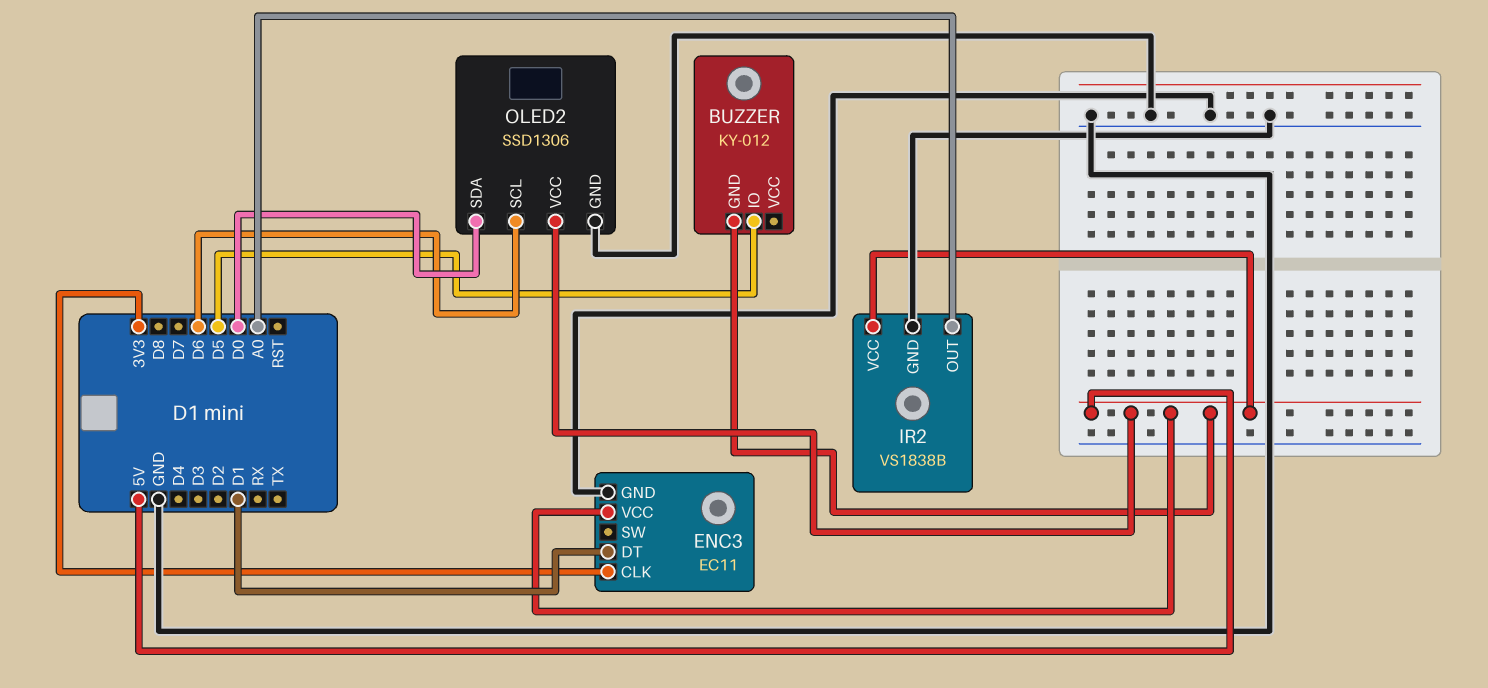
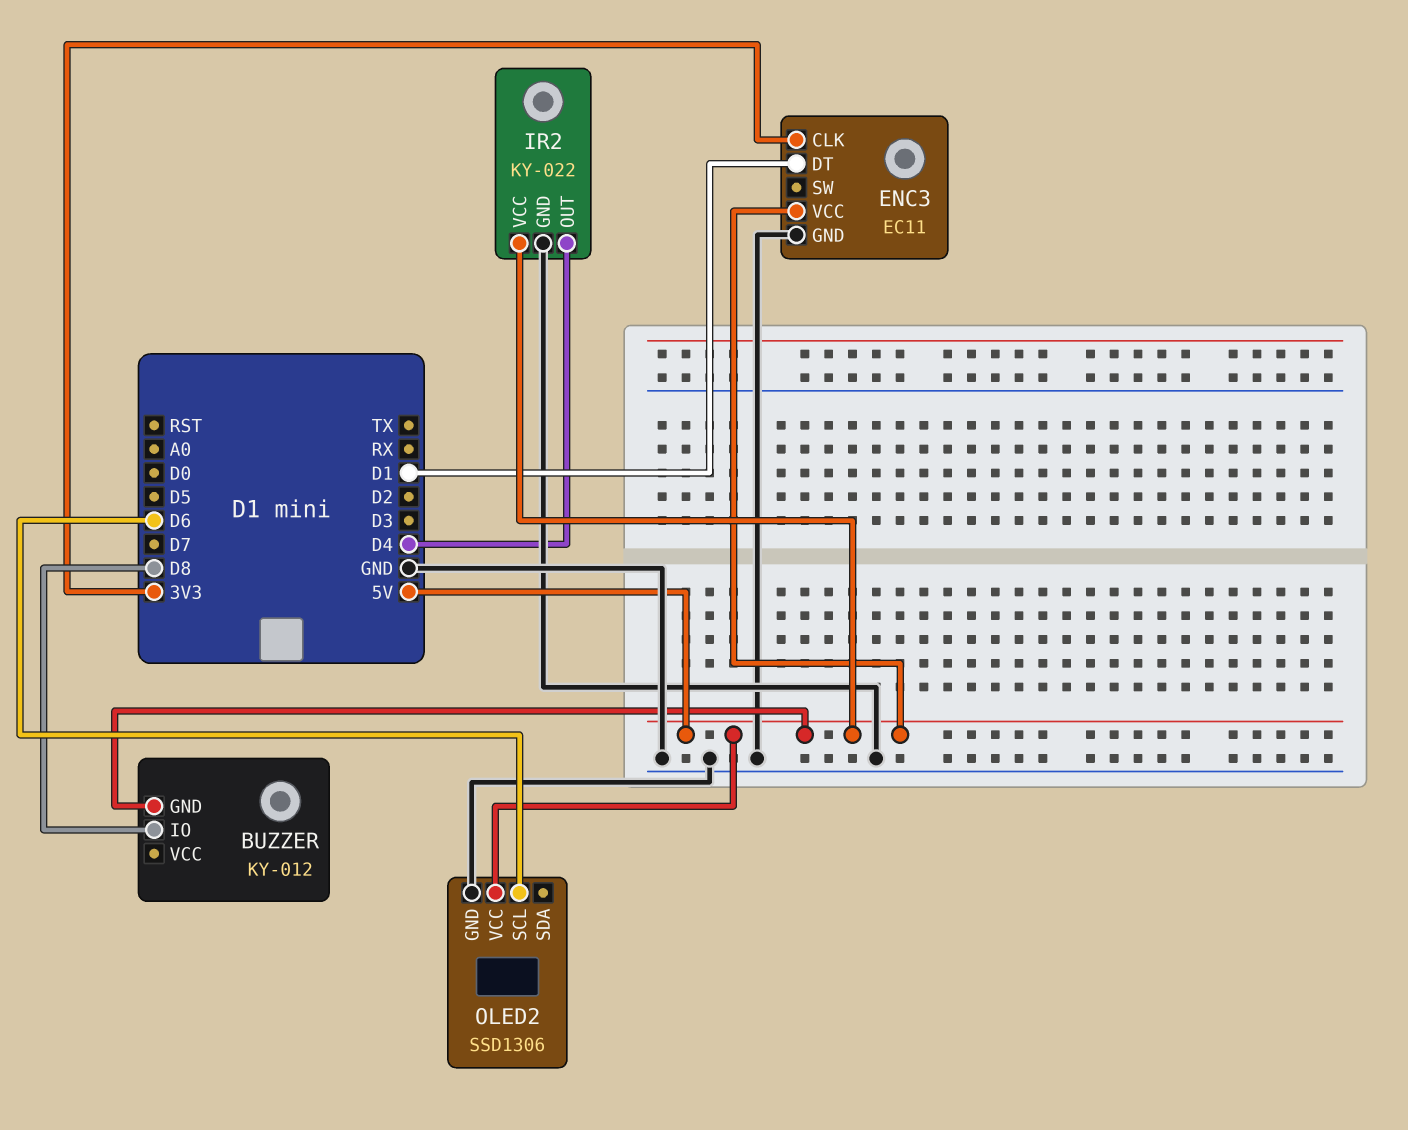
BUZZER pin IO: D5 -> D8
IR2: VS1838B -> KY-022
IR2 pin OUT: A0 -> D4
OLED2 pin SDA: D0 -> none

